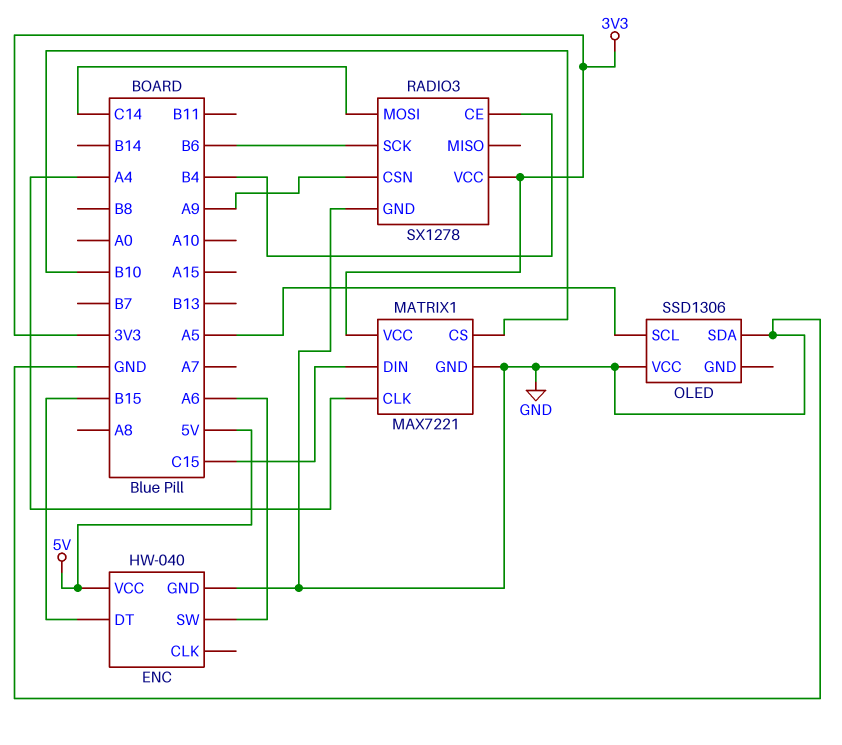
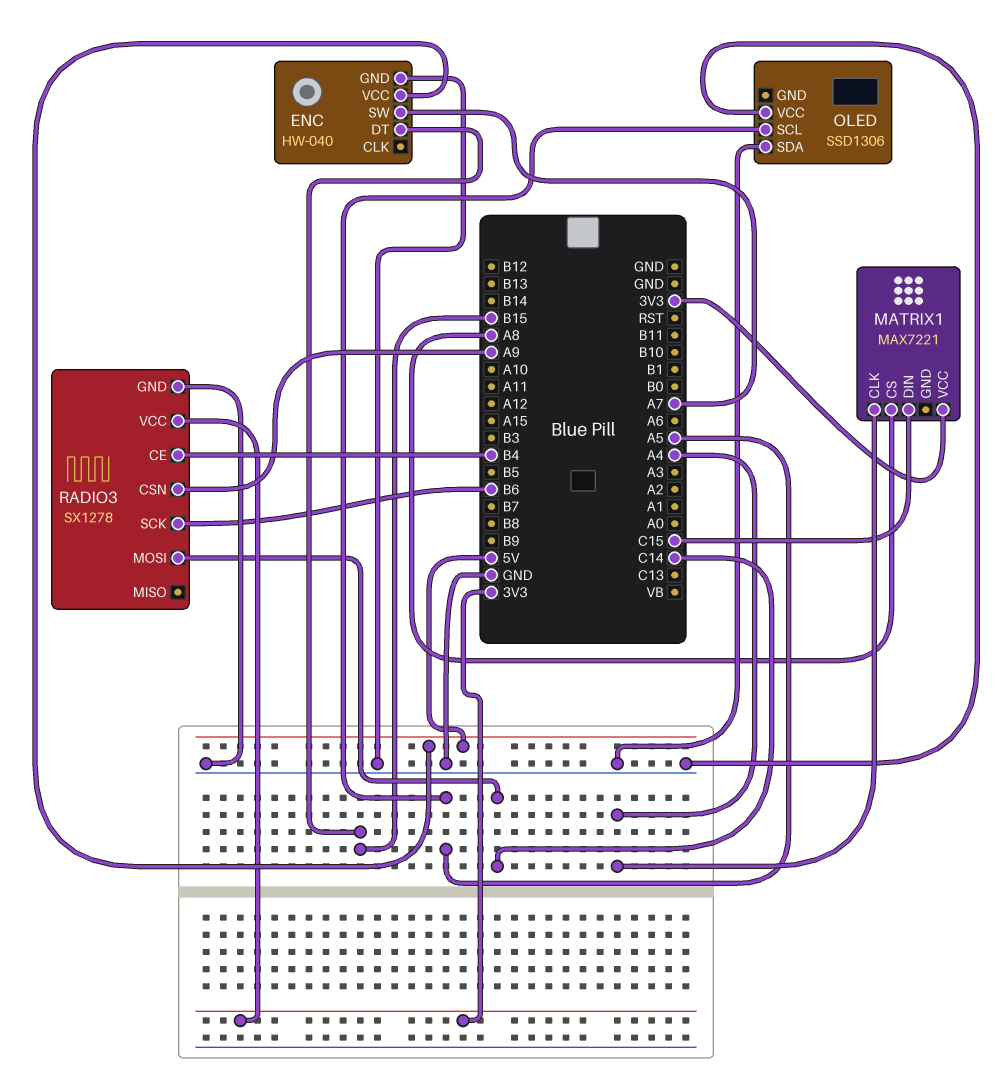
ENC pin SW: A6 -> A7
MATRIX1 pin CS: B10 -> A8
MATRIX1 pin GND: GND -> none

